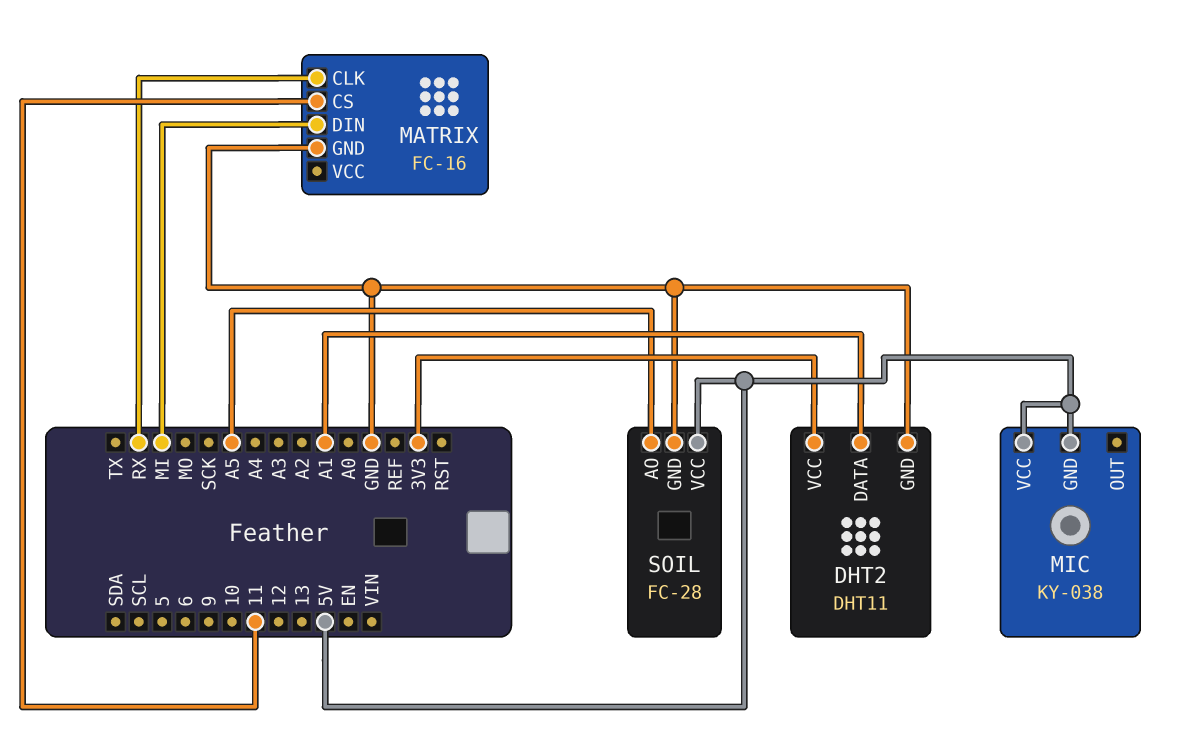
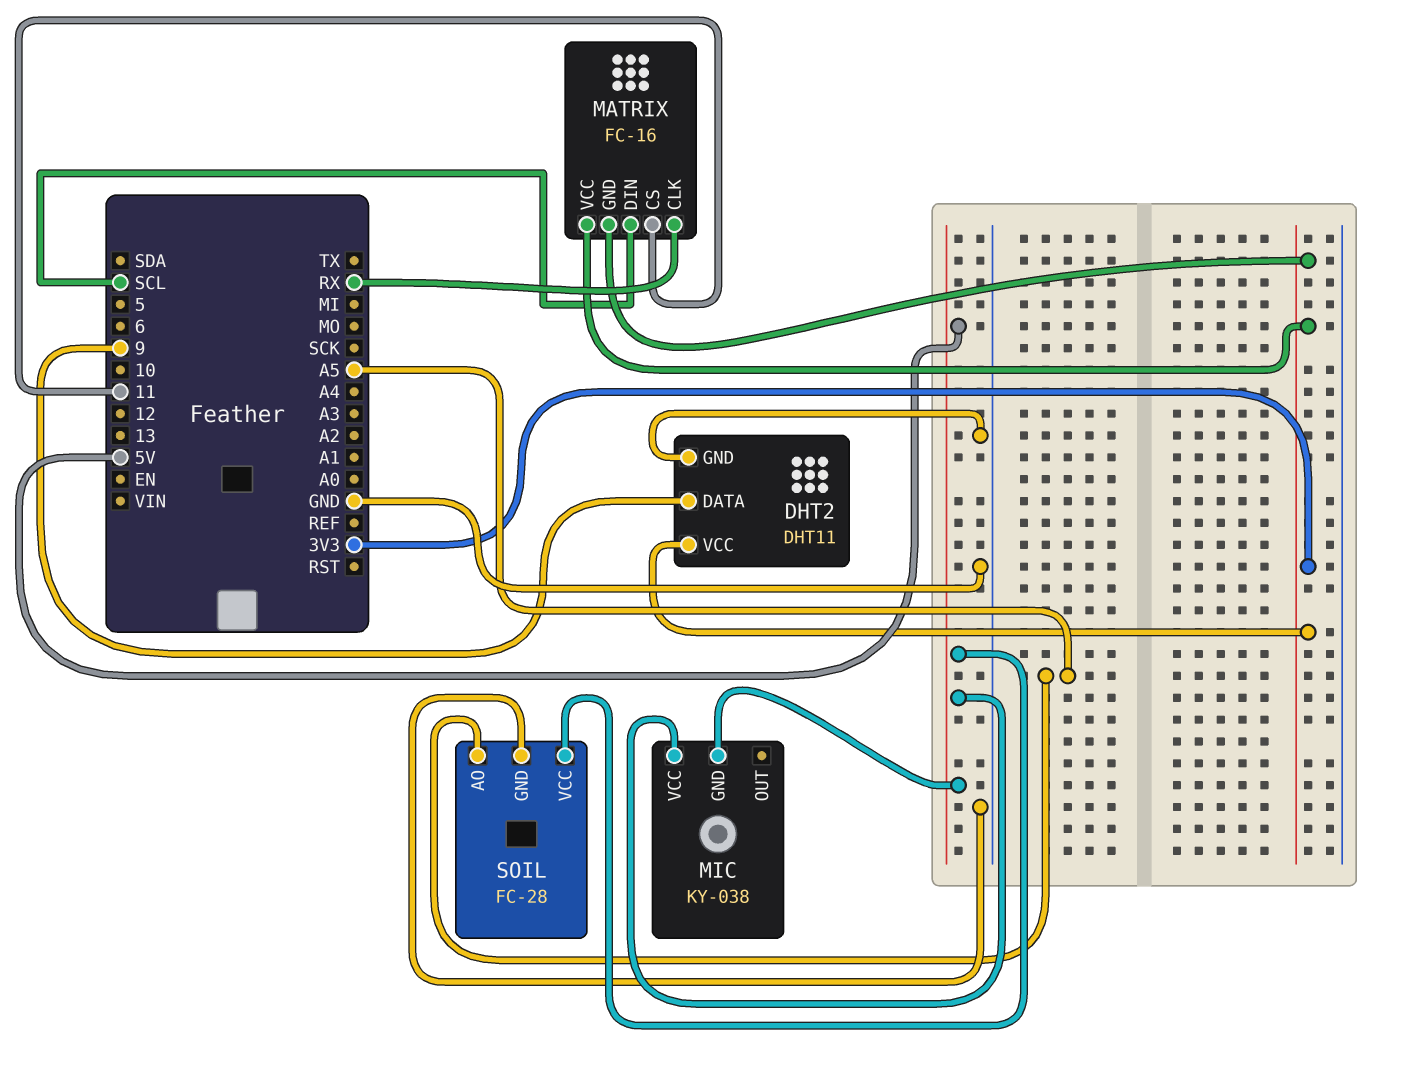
DHT2 pin DATA: A1 -> 9
MATRIX pin DIN: MI -> SCL
MATRIX pin GND: GND -> 3V3
MATRIX pin VCC: none -> 3V3

